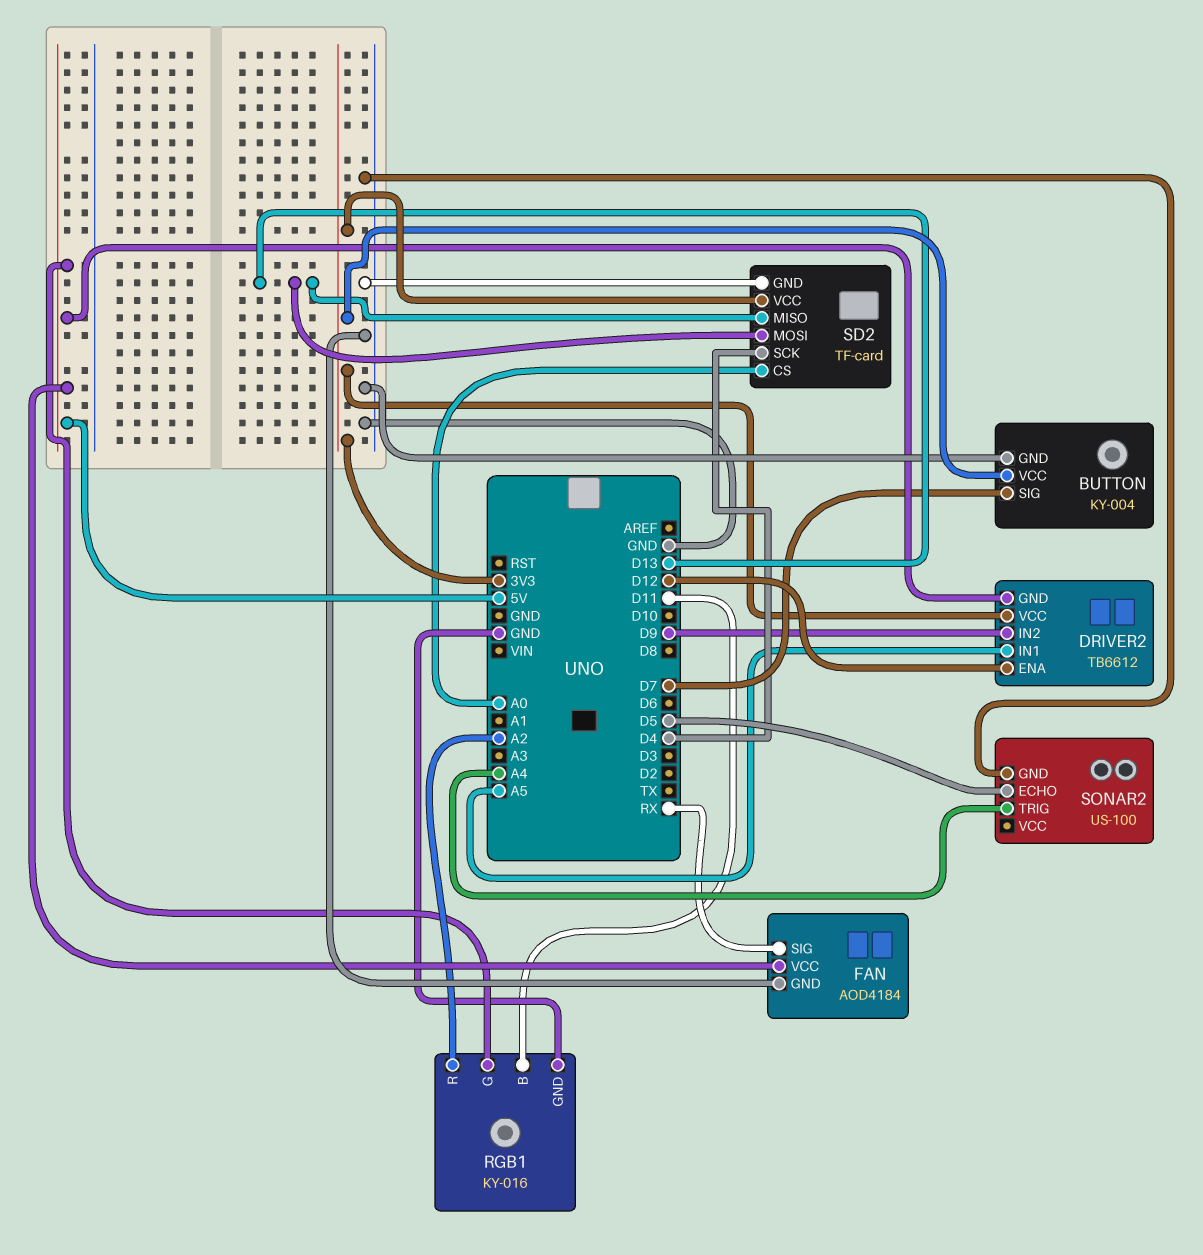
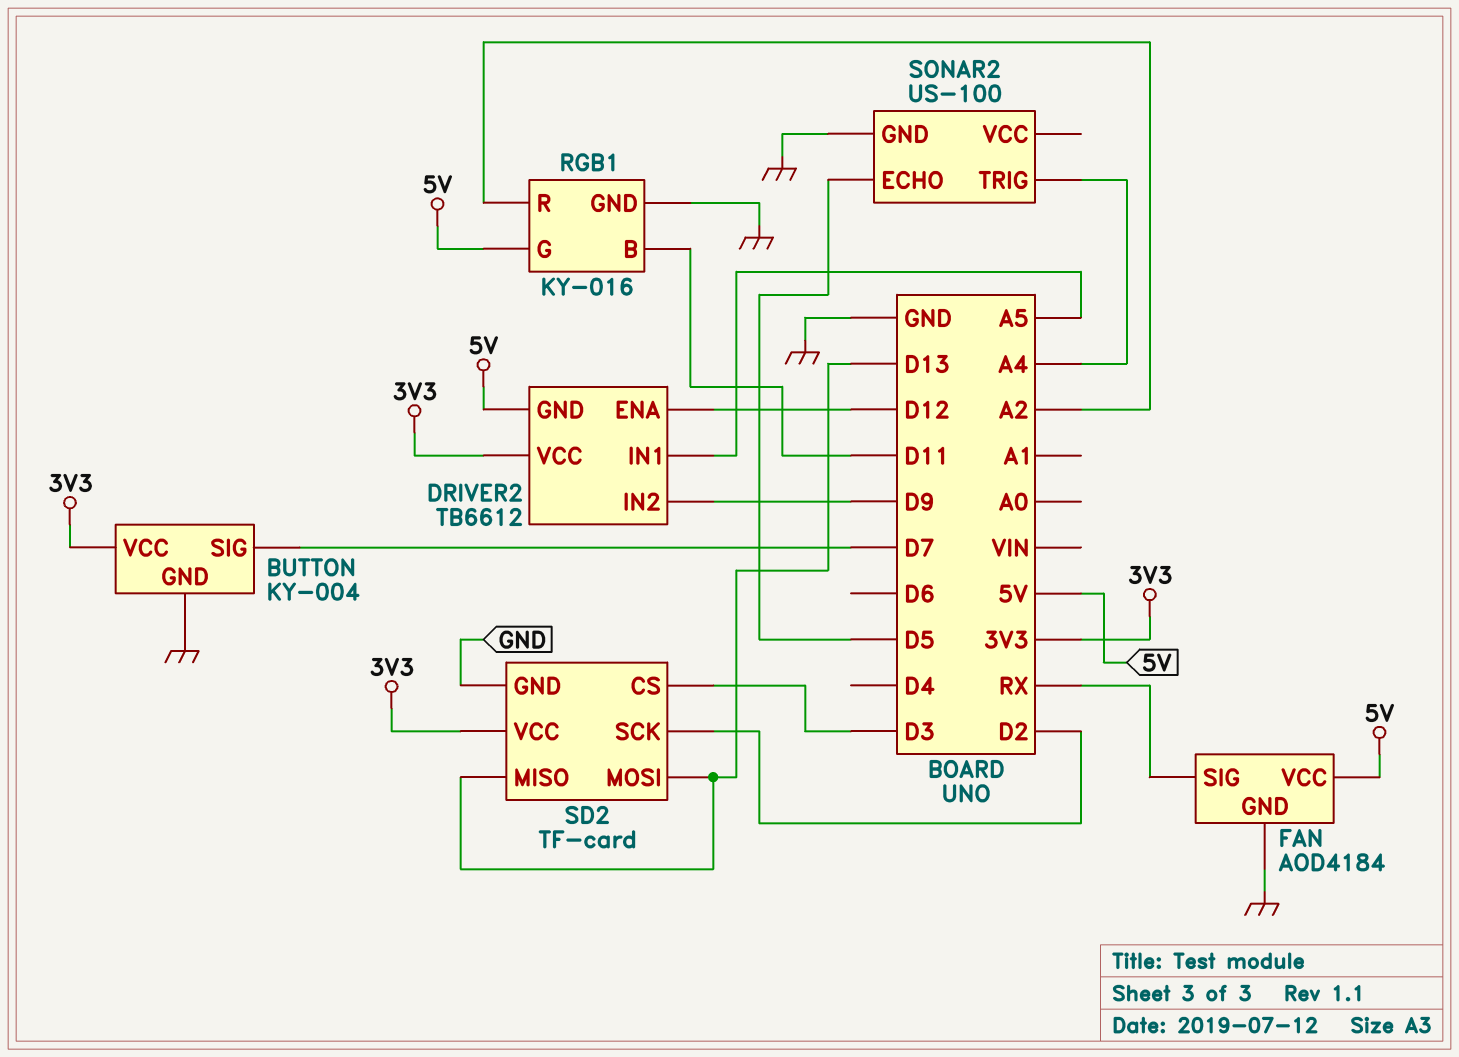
SD2 pin CS: A0 -> D3
SD2 pin SCK: D4 -> D2

